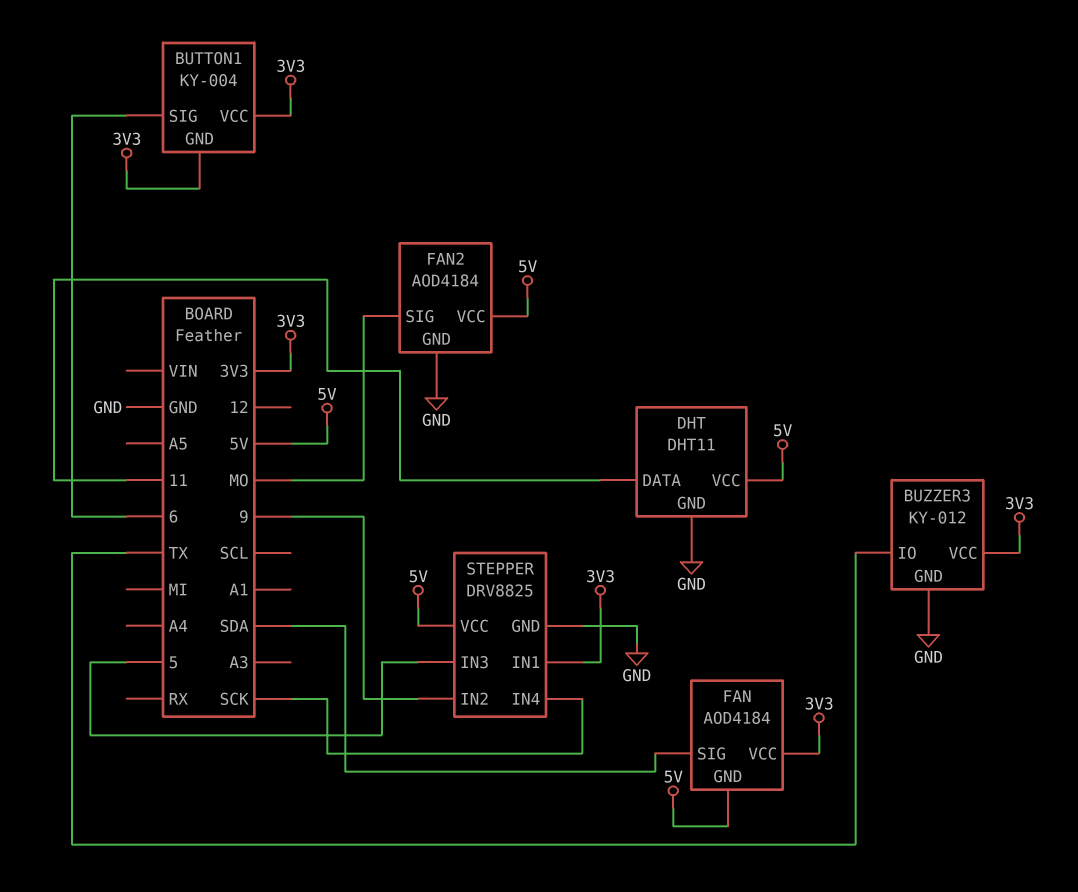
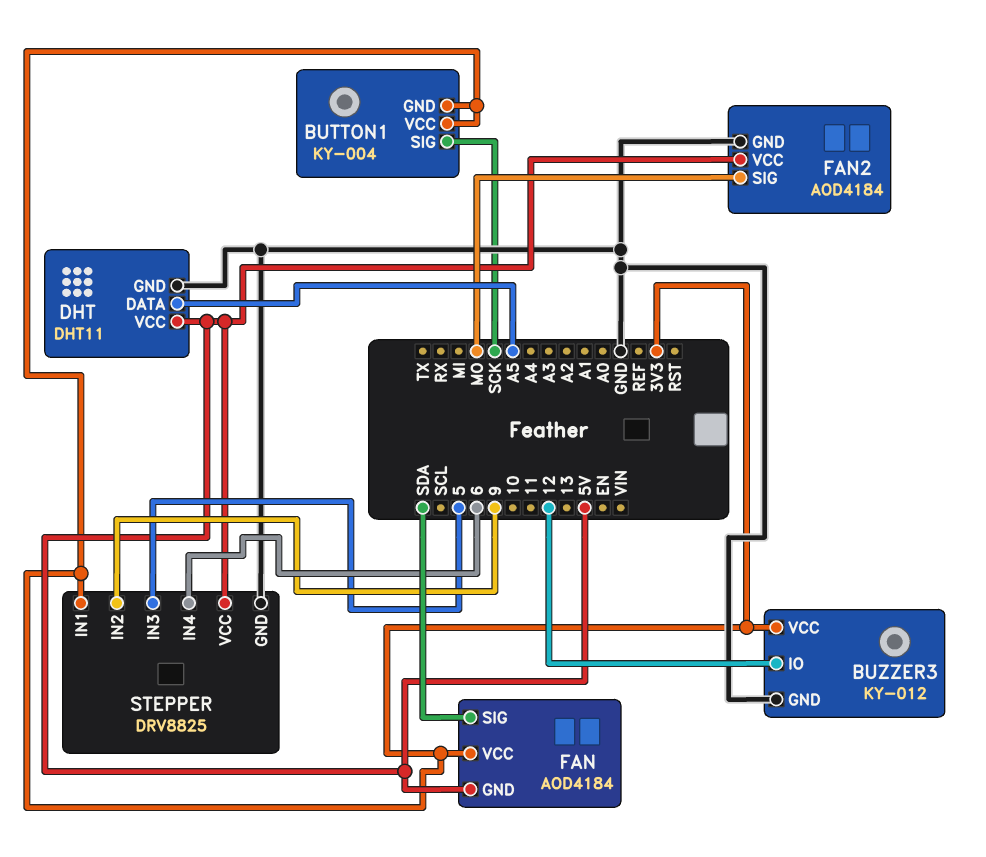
BUTTON1 pin SIG: 6 -> SCK
BUZZER3 pin IO: TX -> 12
DHT pin DATA: 11 -> A5
STEPPER pin IN4: SCK -> 6

